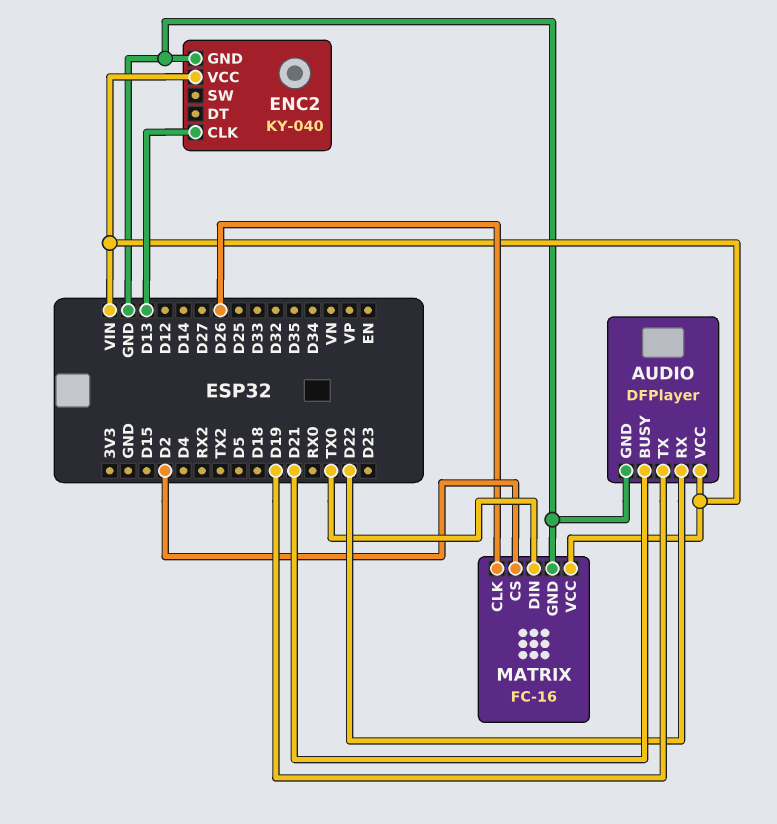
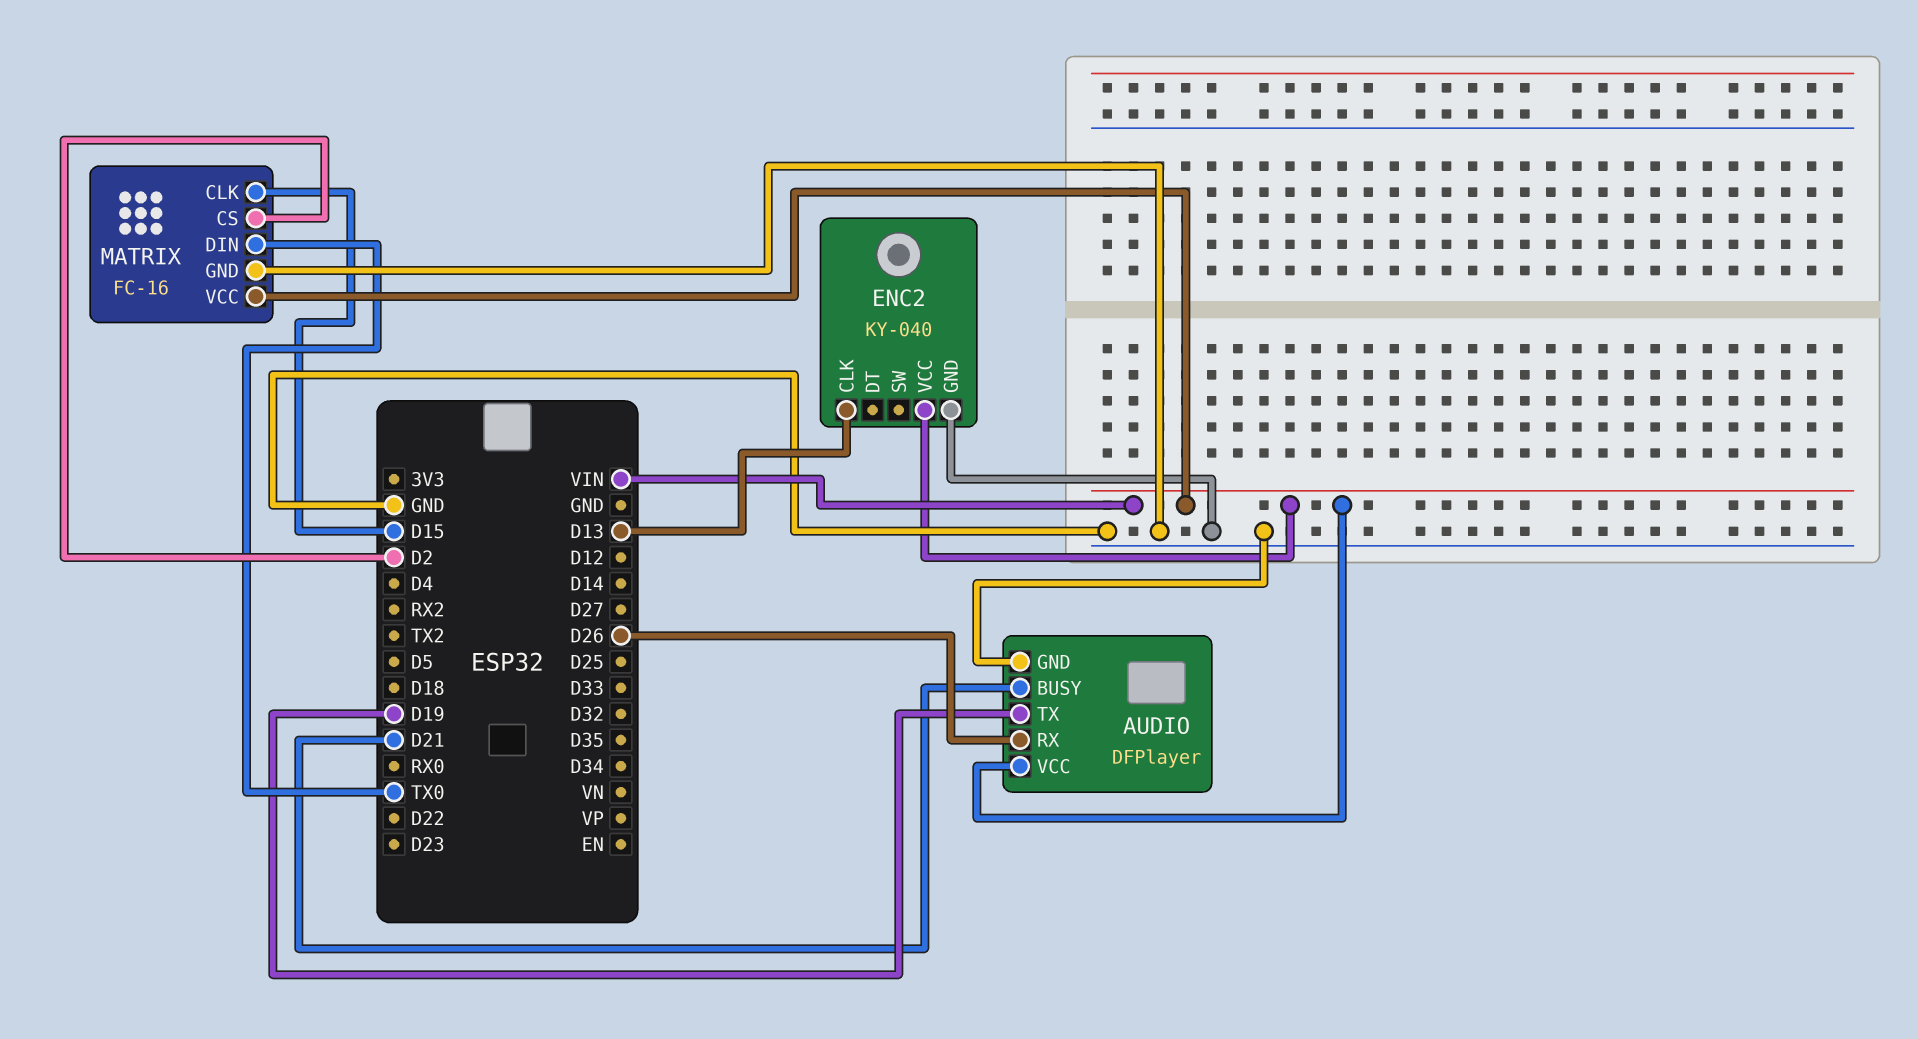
AUDIO pin RX: D22 -> D26
MATRIX pin CLK: D26 -> D15

